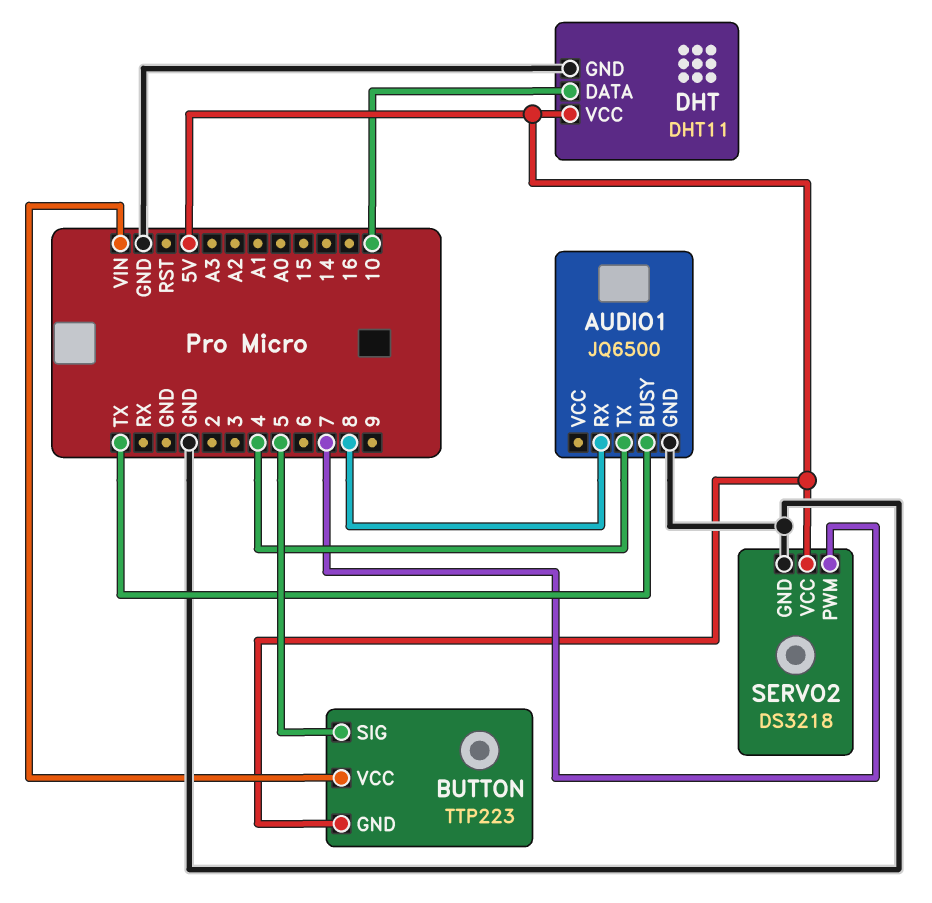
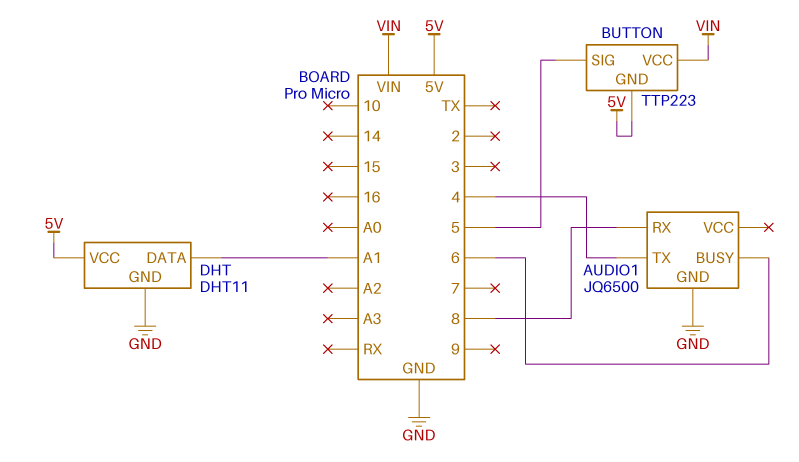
AUDIO1 pin BUSY: TX -> 6
DHT pin DATA: 10 -> A1
SERVO2: DS3218 -> none
SERVO2 pin GND: GND -> none
SERVO2 pin PWM: 7 -> none
SERVO2 pin VCC: 5V -> none

